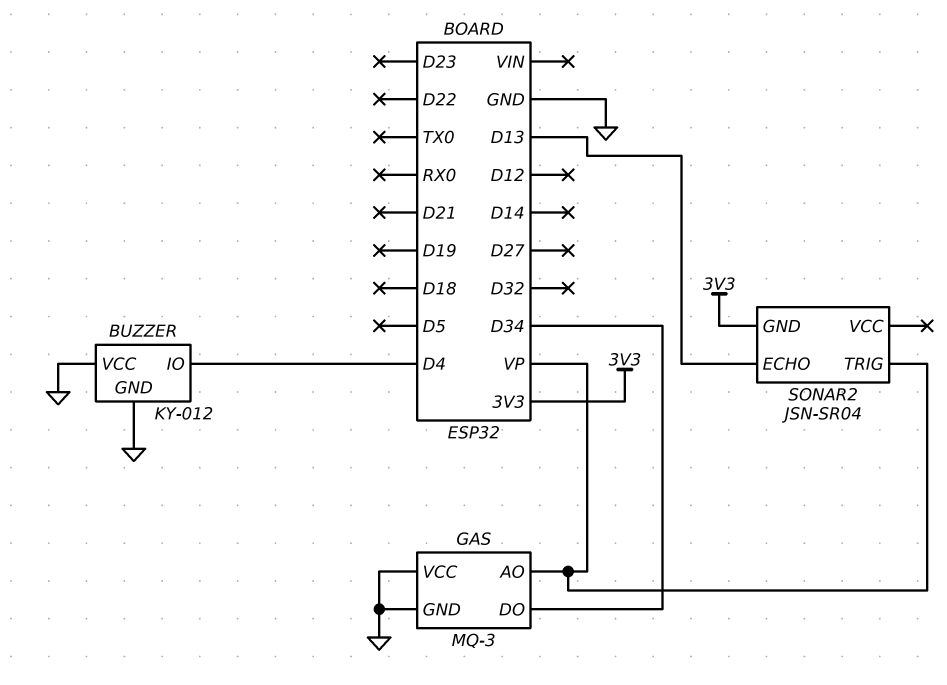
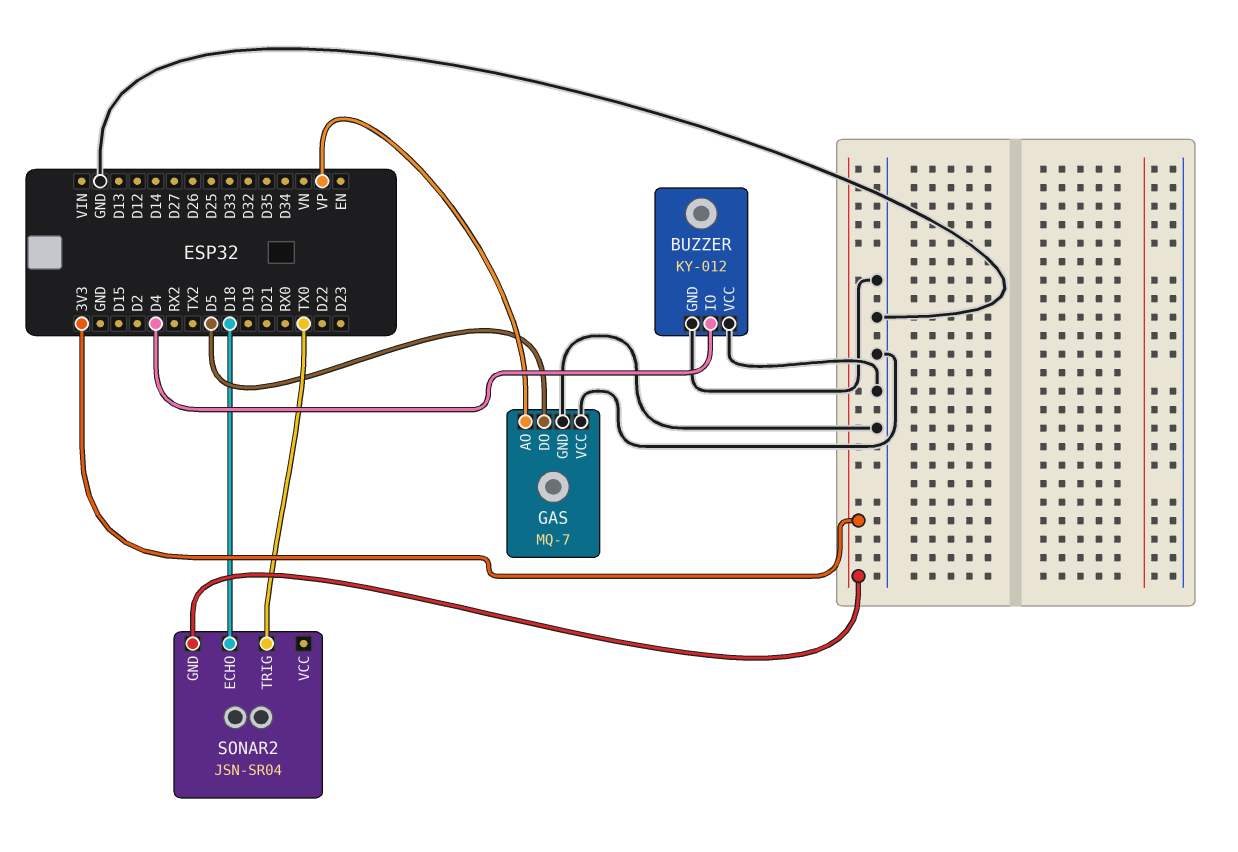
GAS: MQ-3 -> MQ-7
GAS pin DO: D34 -> D5
SONAR2 pin ECHO: D13 -> D18
SONAR2 pin TRIG: VP -> TX0

